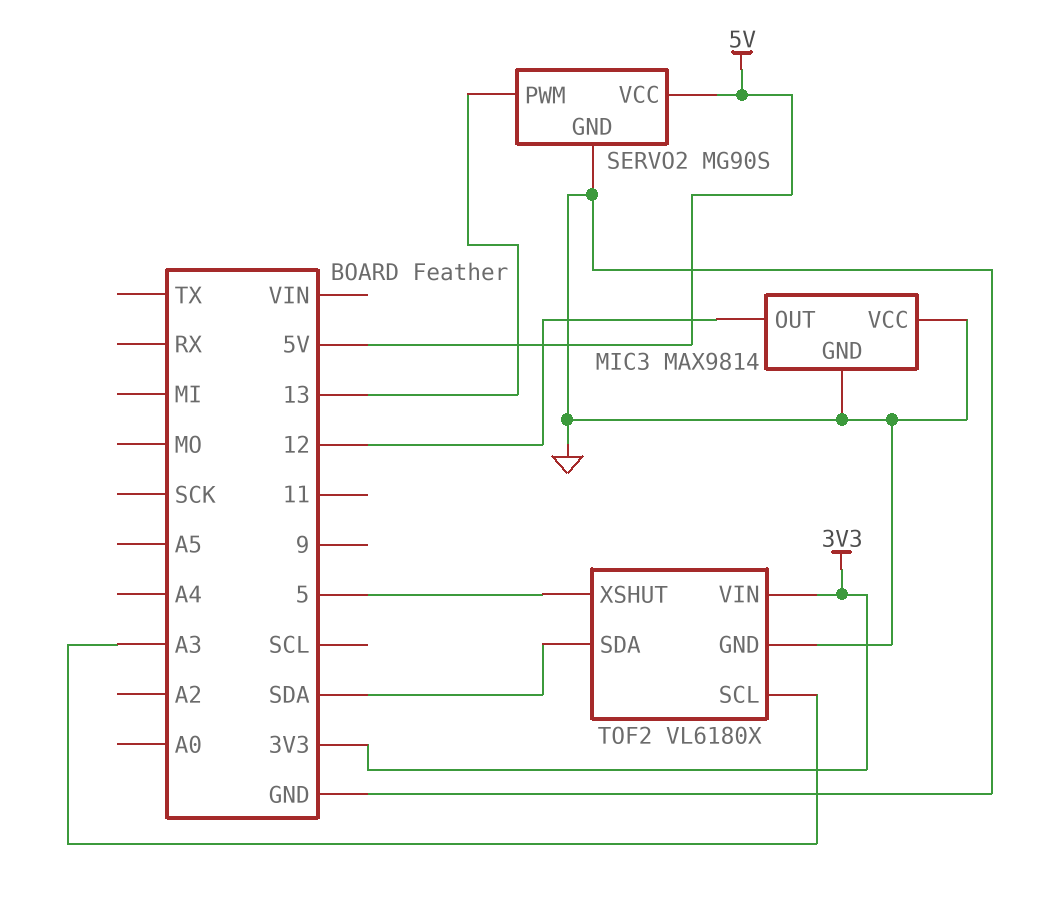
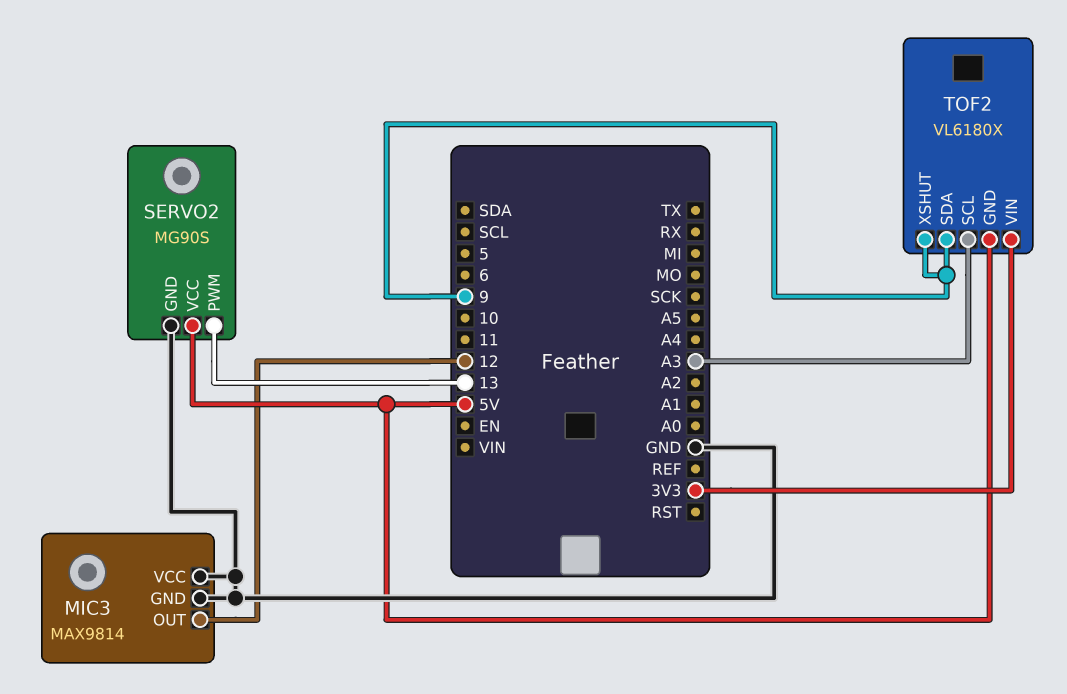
TOF2 pin GND: GND -> 5V
TOF2 pin SDA: SDA -> 9
TOF2 pin XSHUT: 5 -> 9

